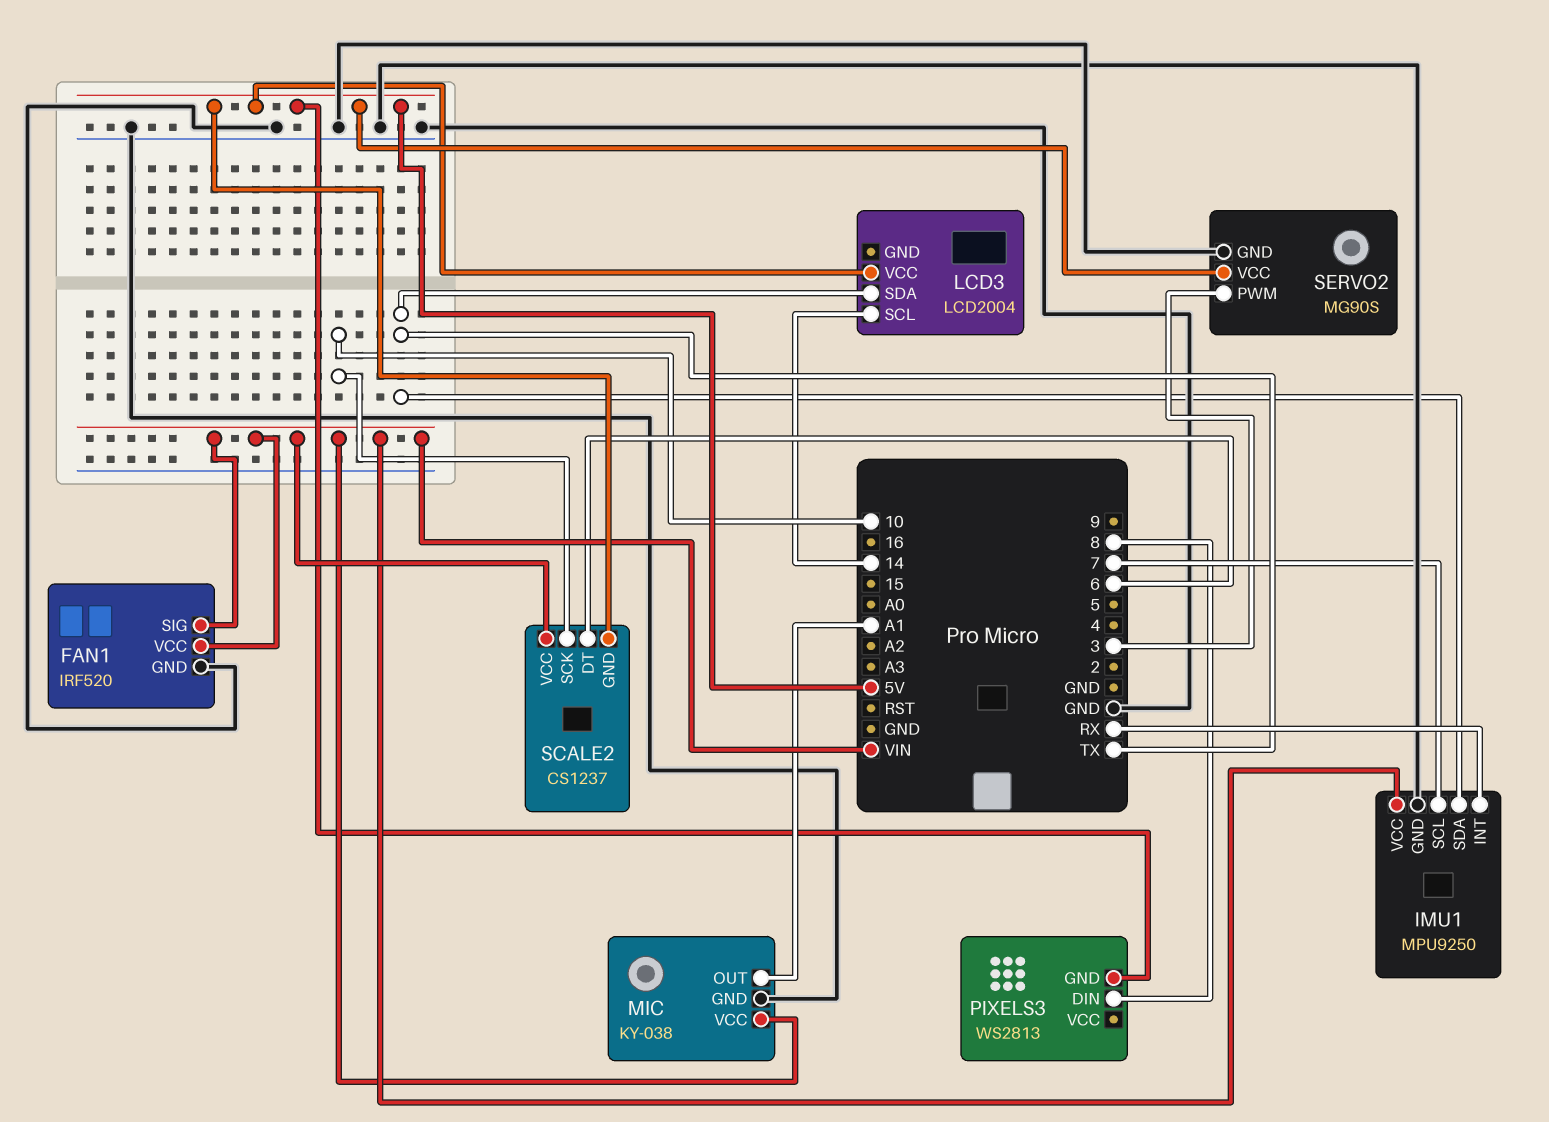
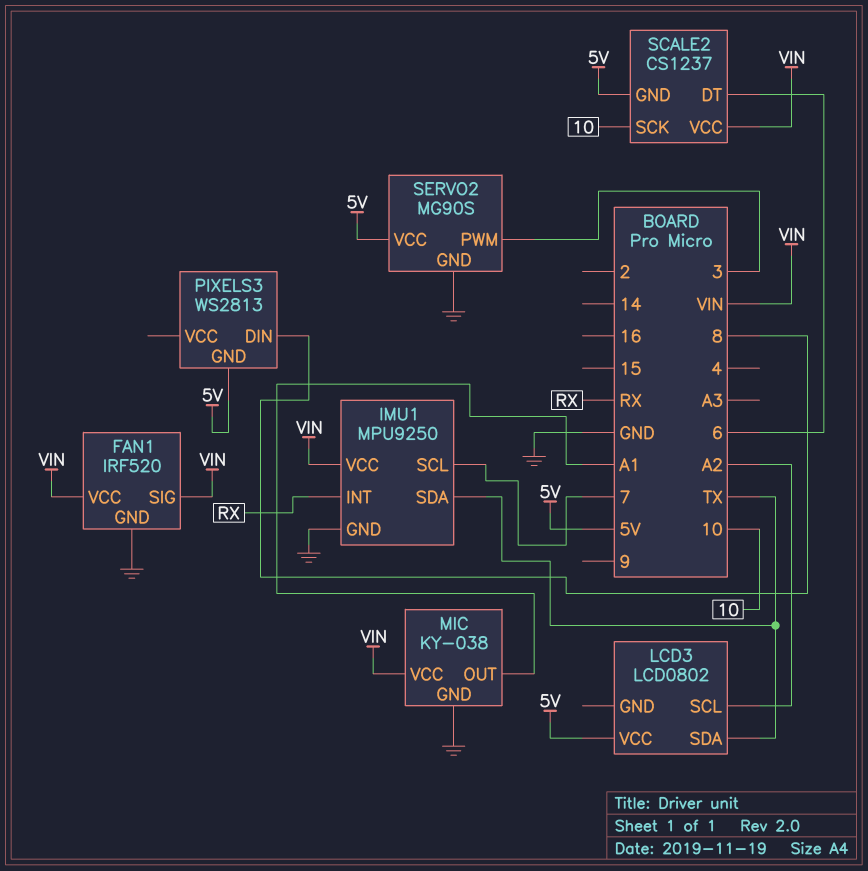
LCD3: LCD2004 -> LCD0802
LCD3 pin SCL: 14 -> A2

